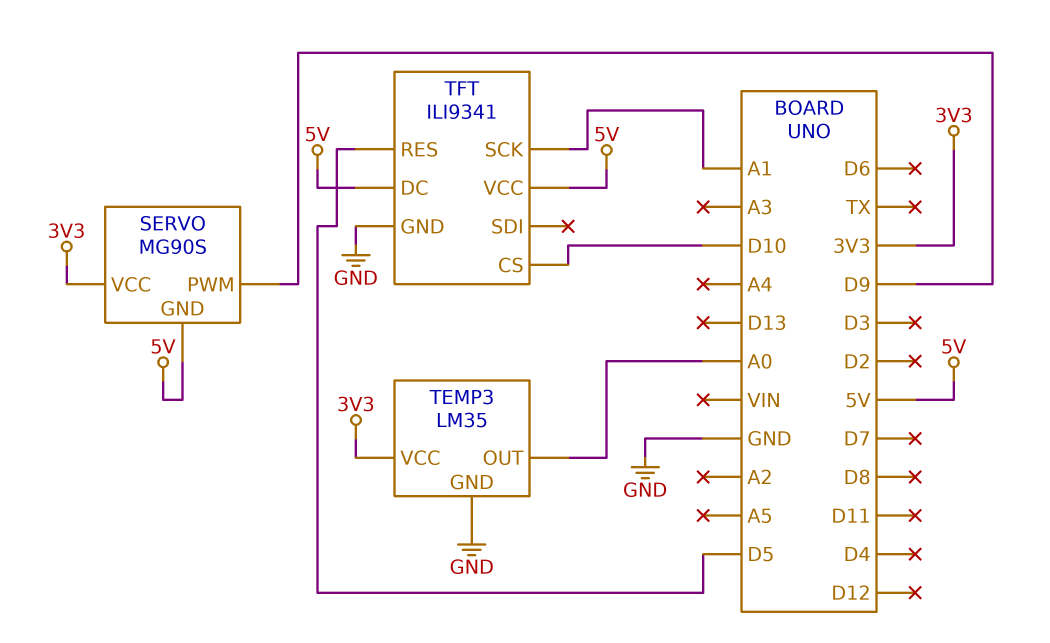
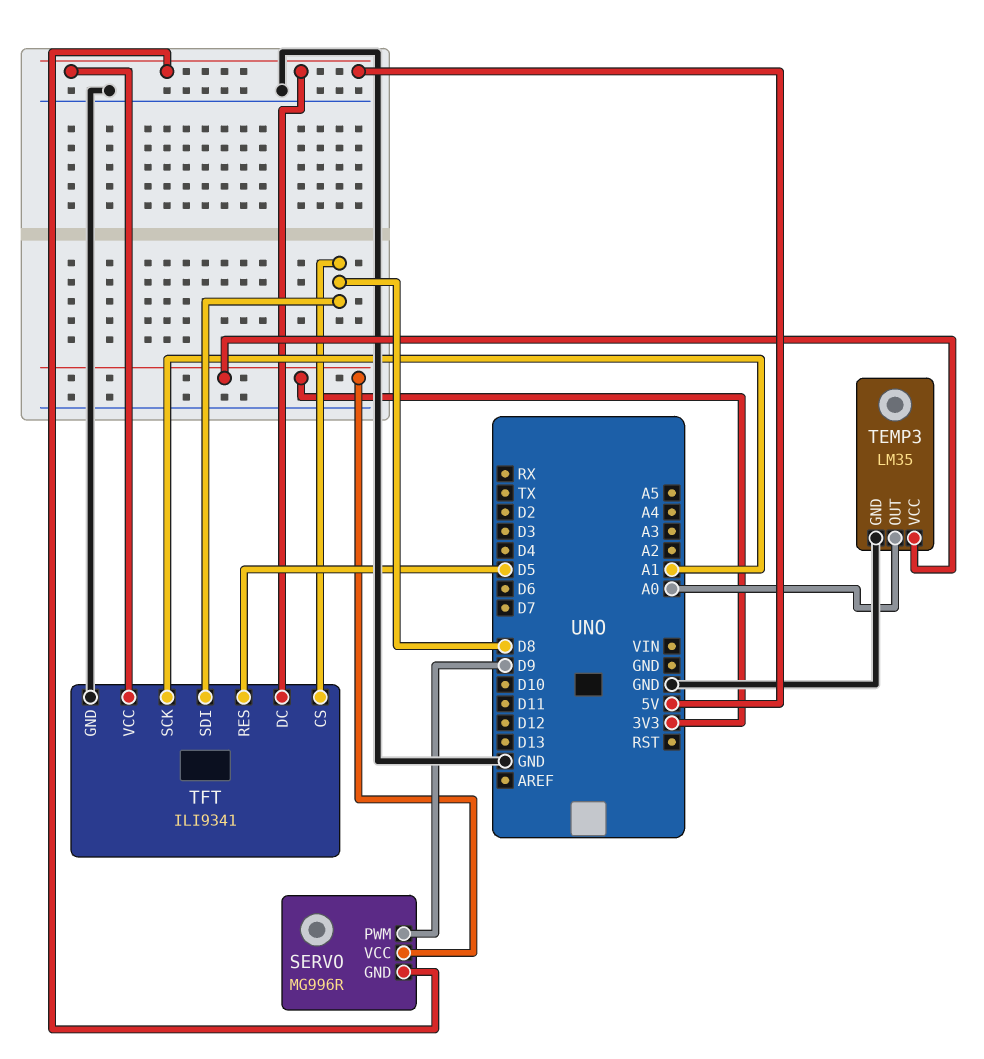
SERVO: MG90S -> MG996R
TFT pin CS: D10 -> D8
TFT pin SDI: none -> D8

